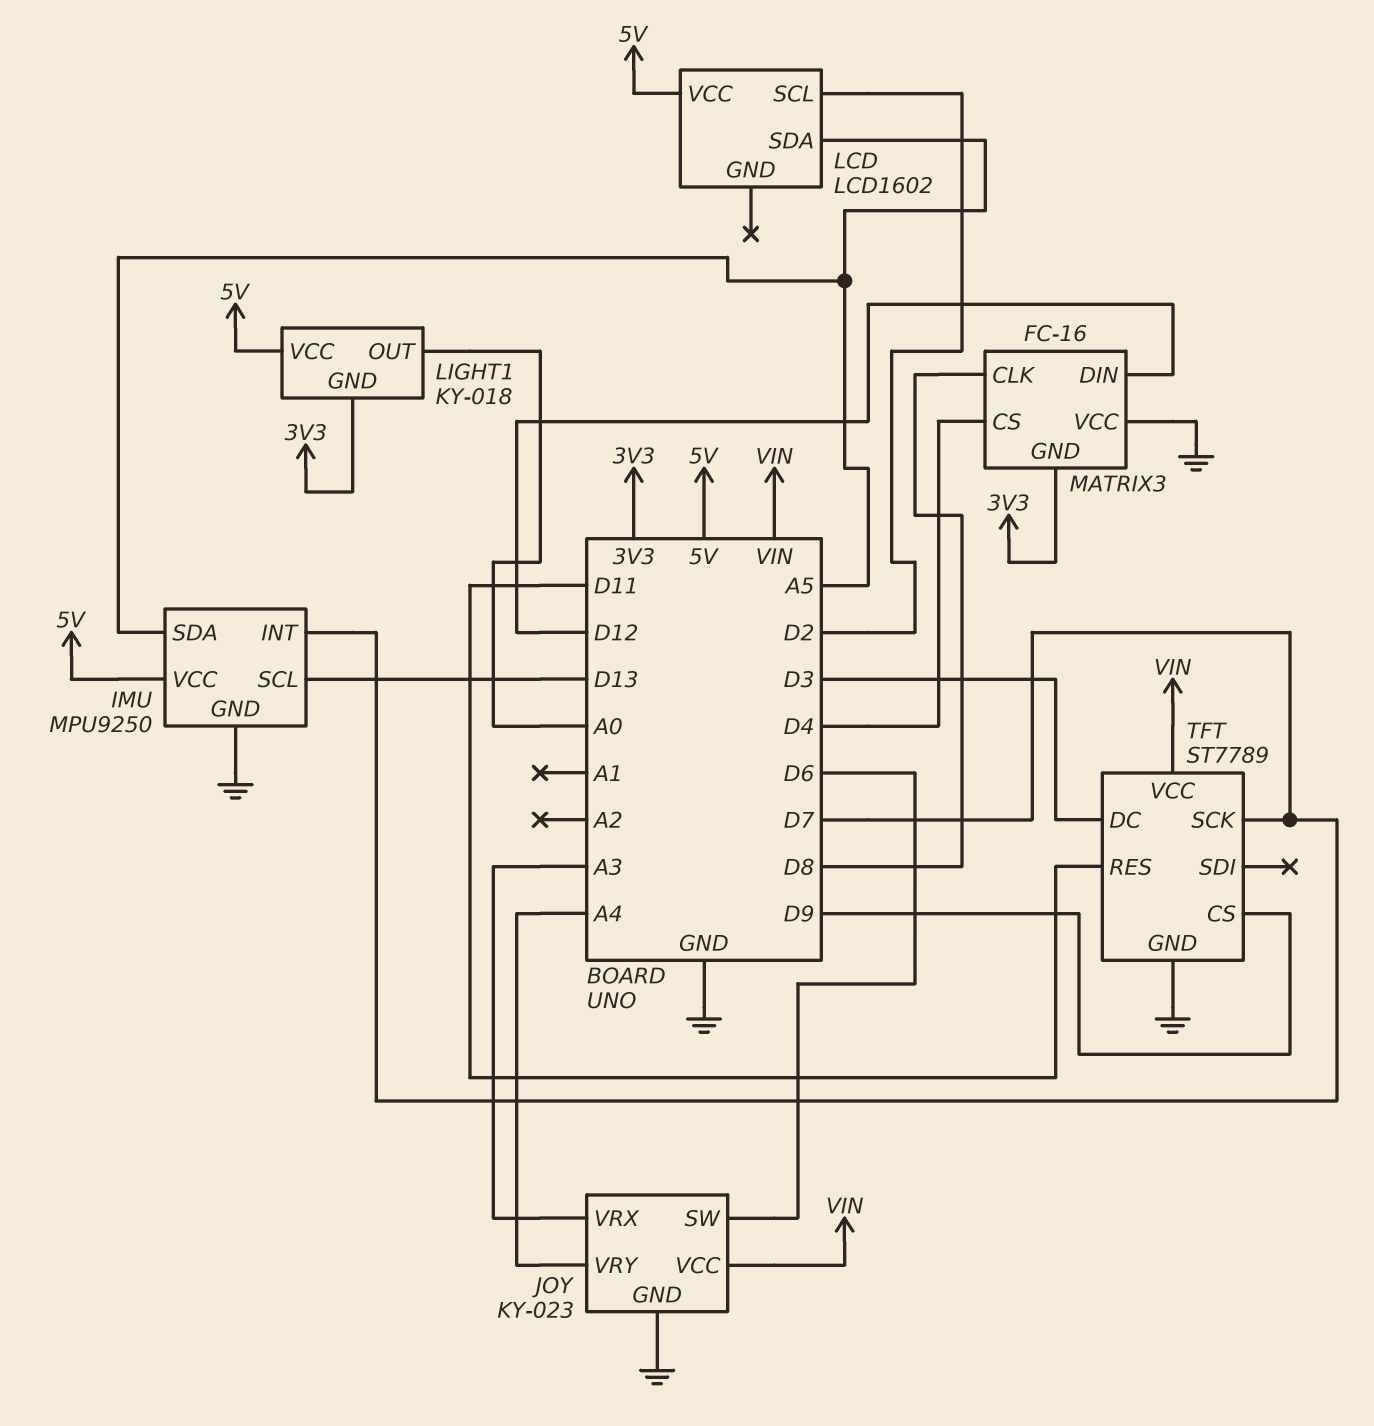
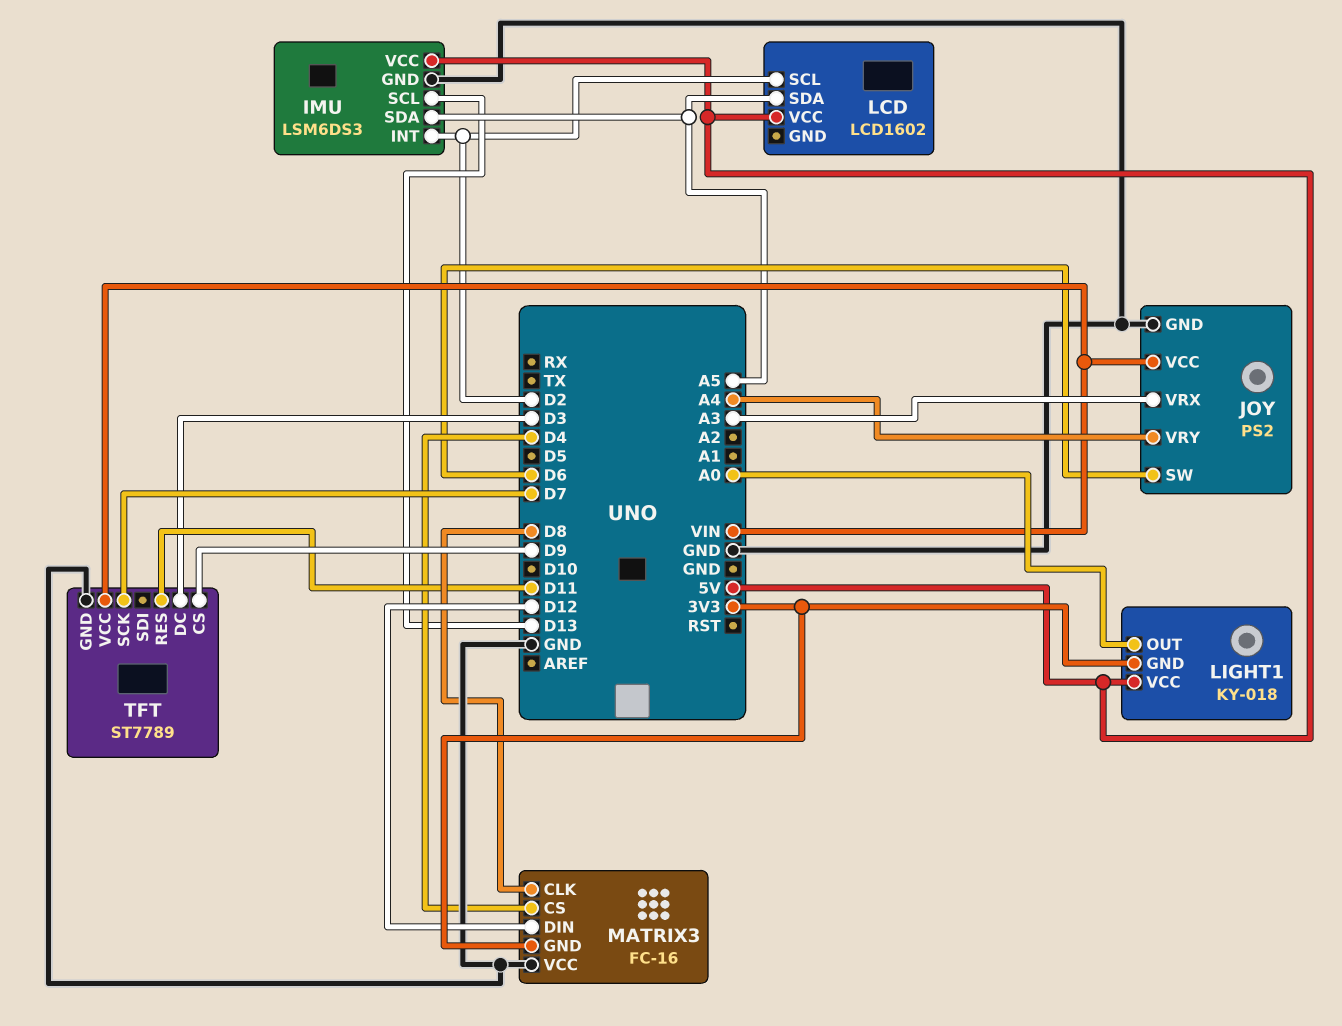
IMU: MPU9250 -> LSM6DS3
IMU pin INT: D7 -> D2
JOY: KY-023 -> PS2

